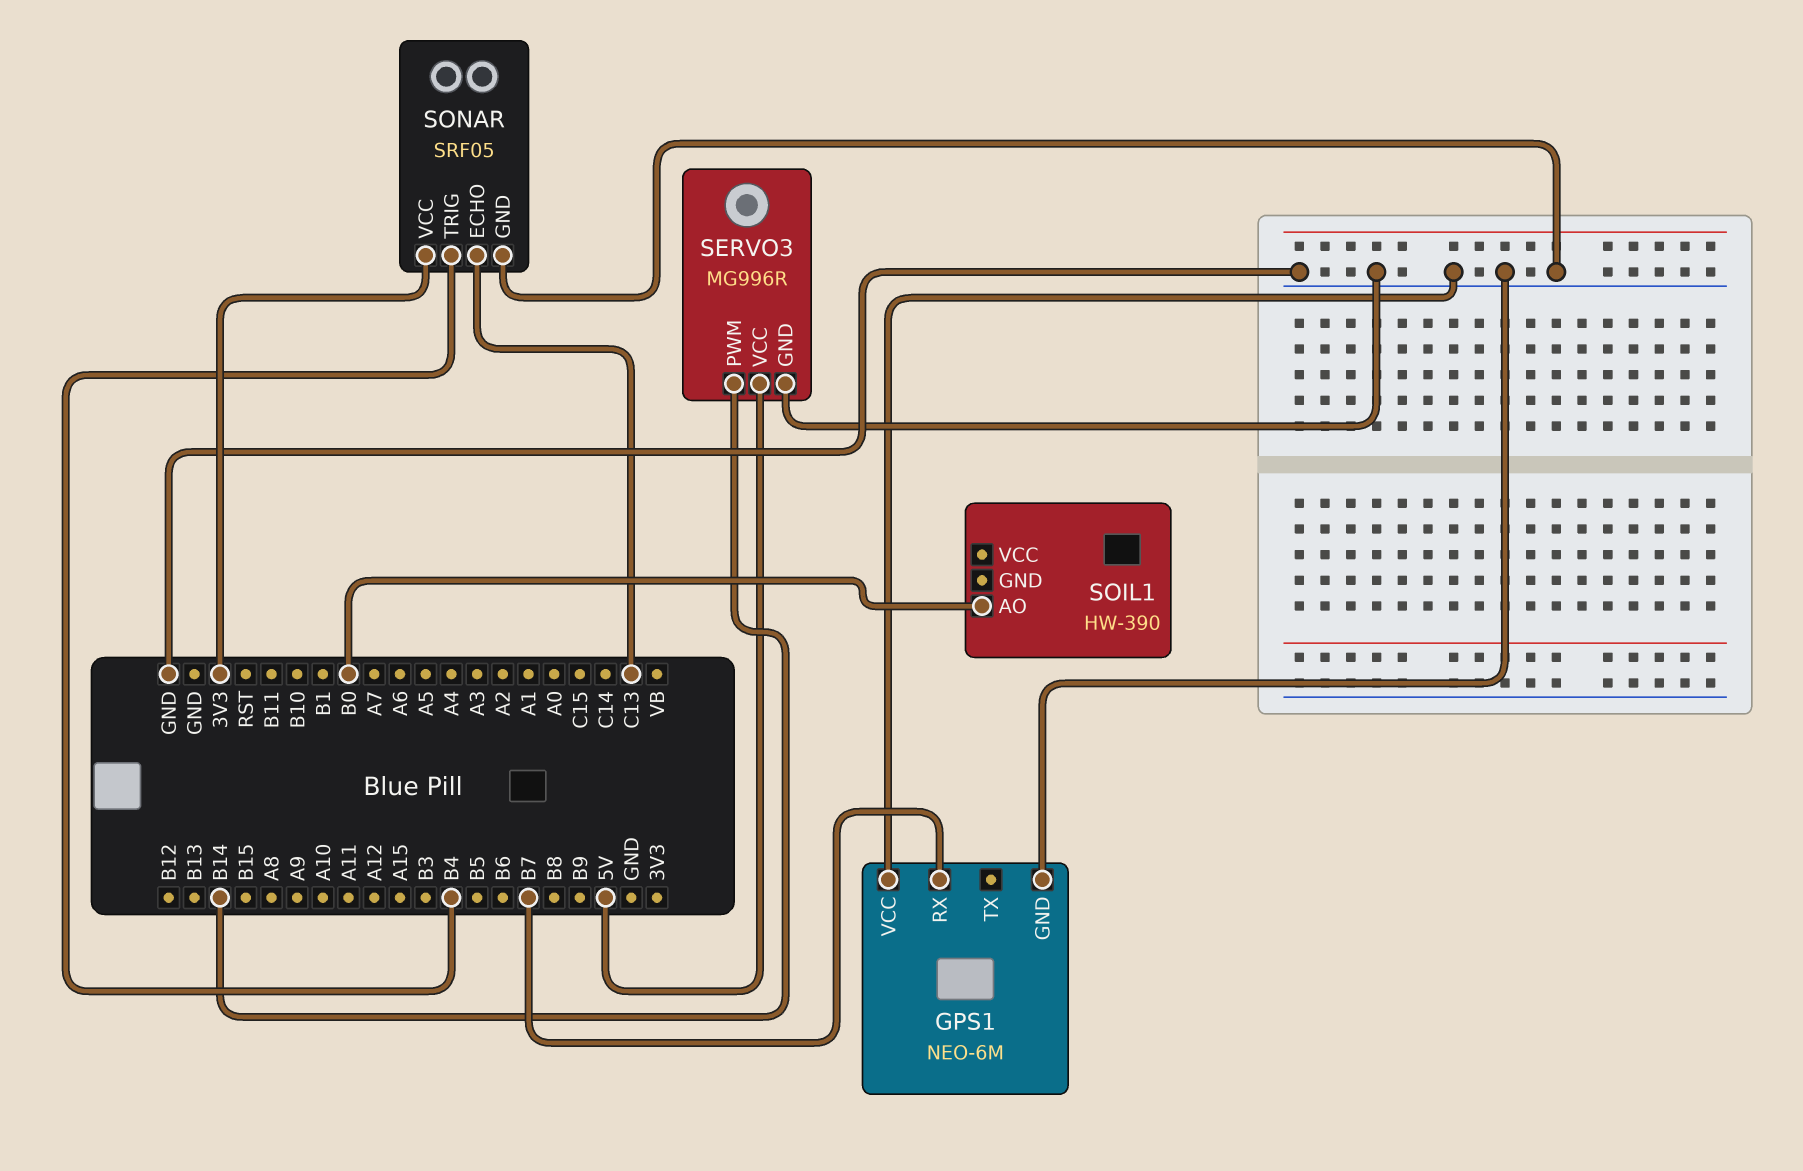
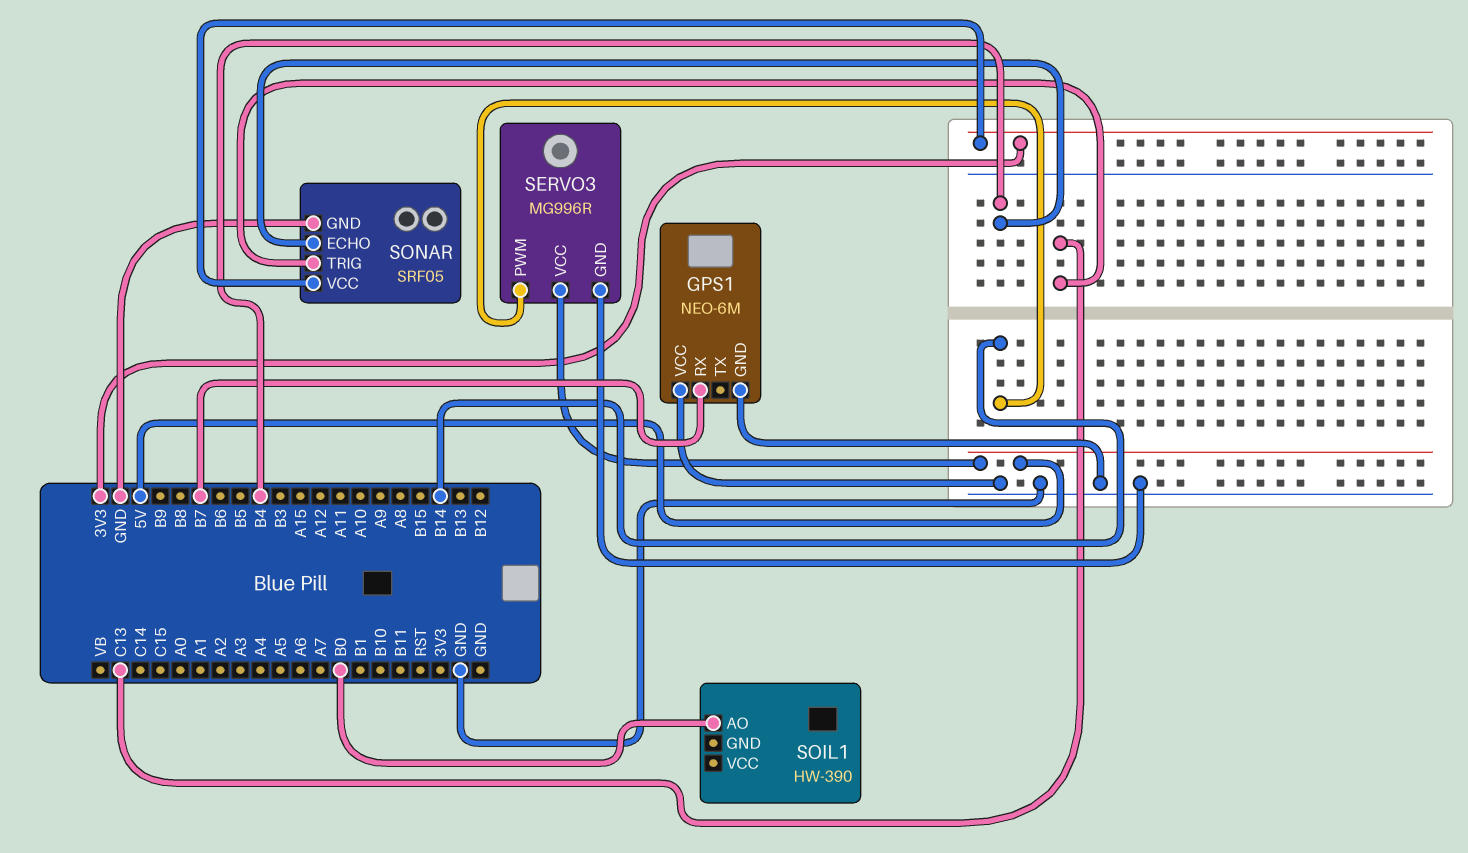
SONAR pin ECHO: C13 -> B4
SONAR pin TRIG: B4 -> C13

